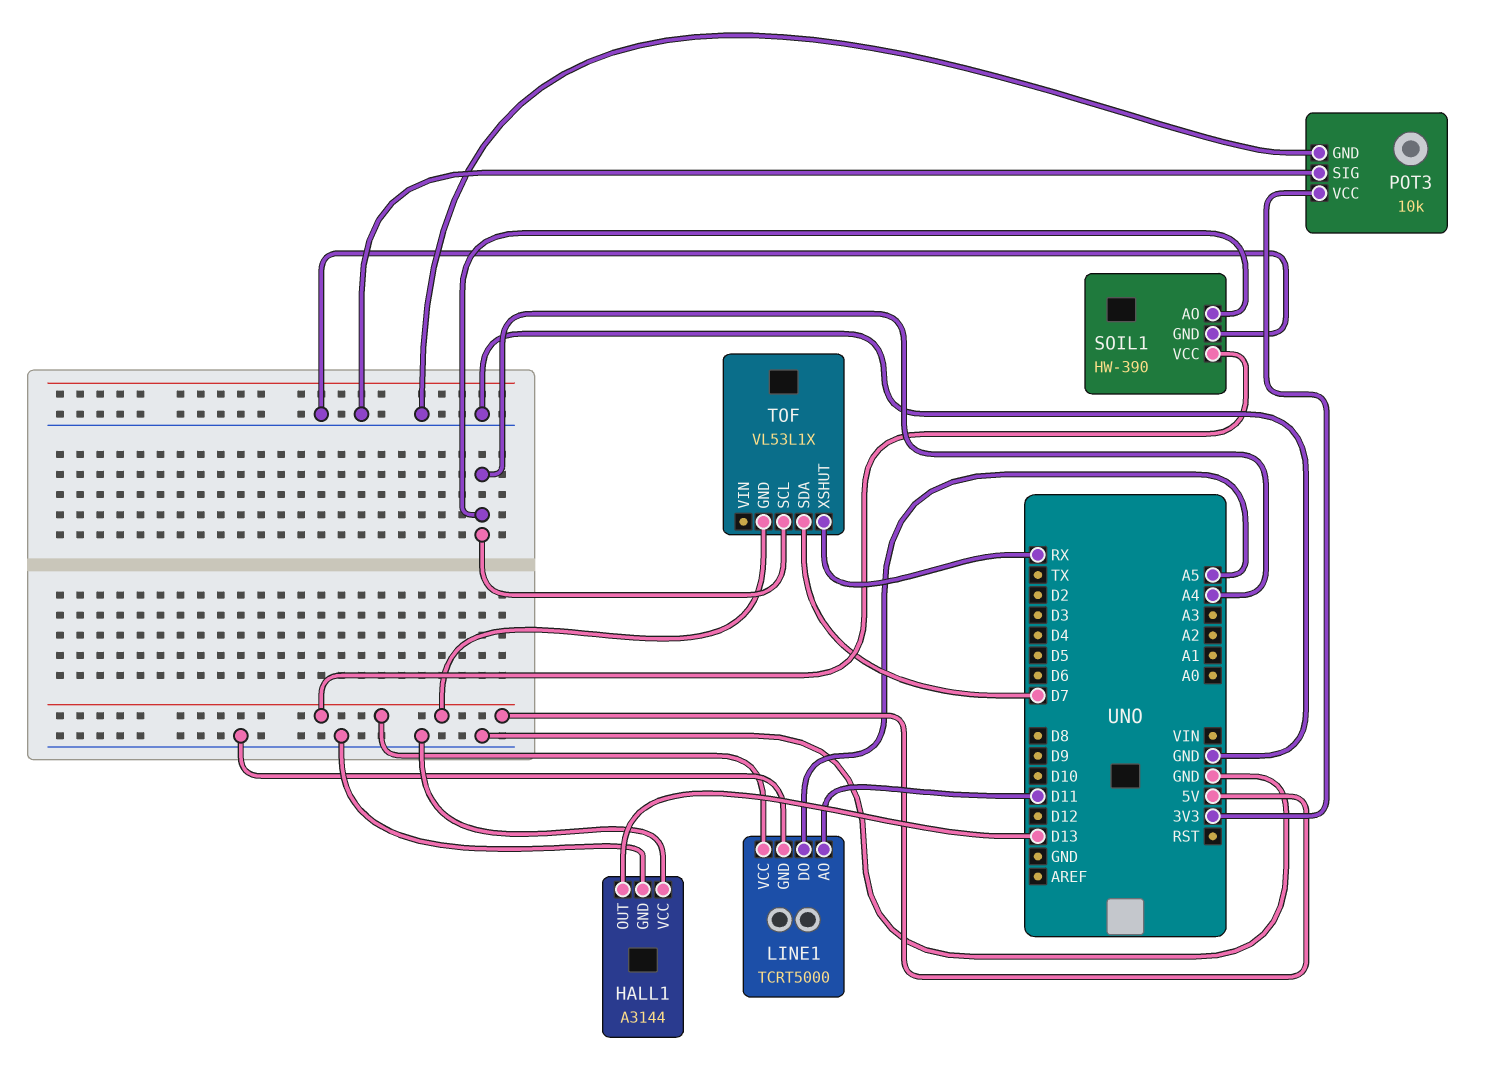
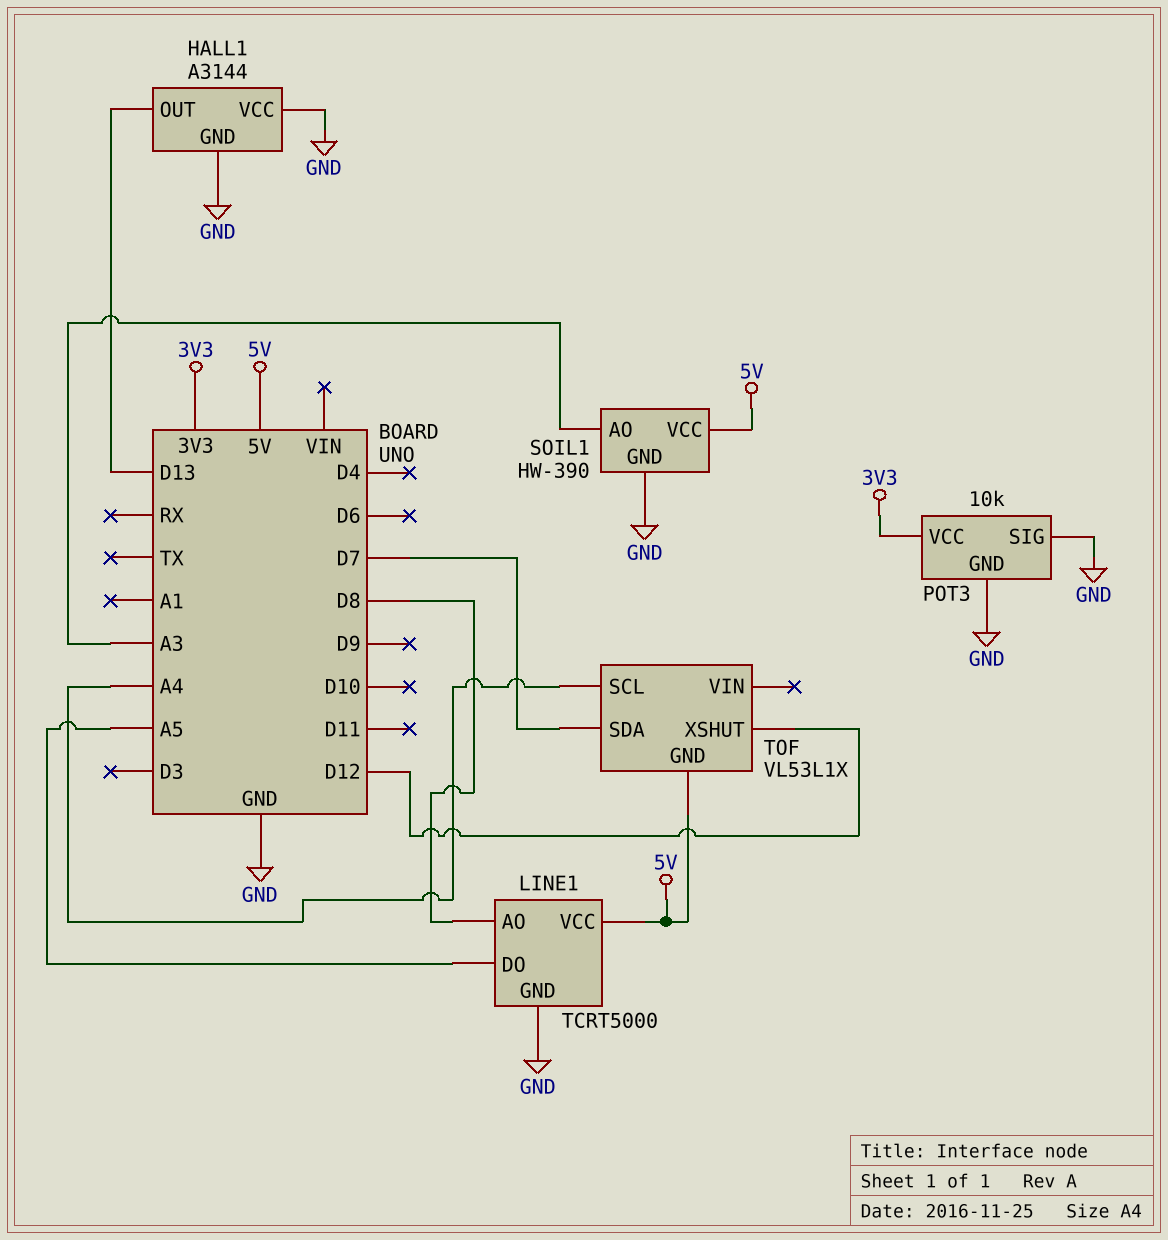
LINE1 pin AO: D11 -> D8
SOIL1 pin AO: A4 -> A3
TOF pin XSHUT: RX -> D12

